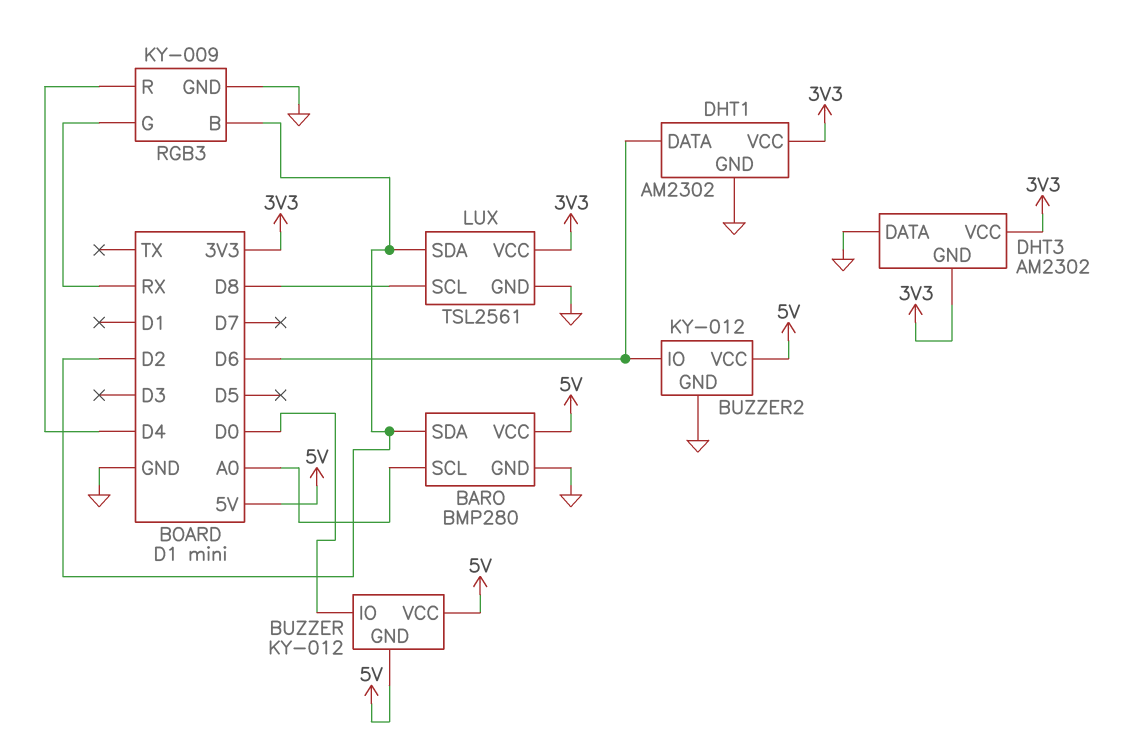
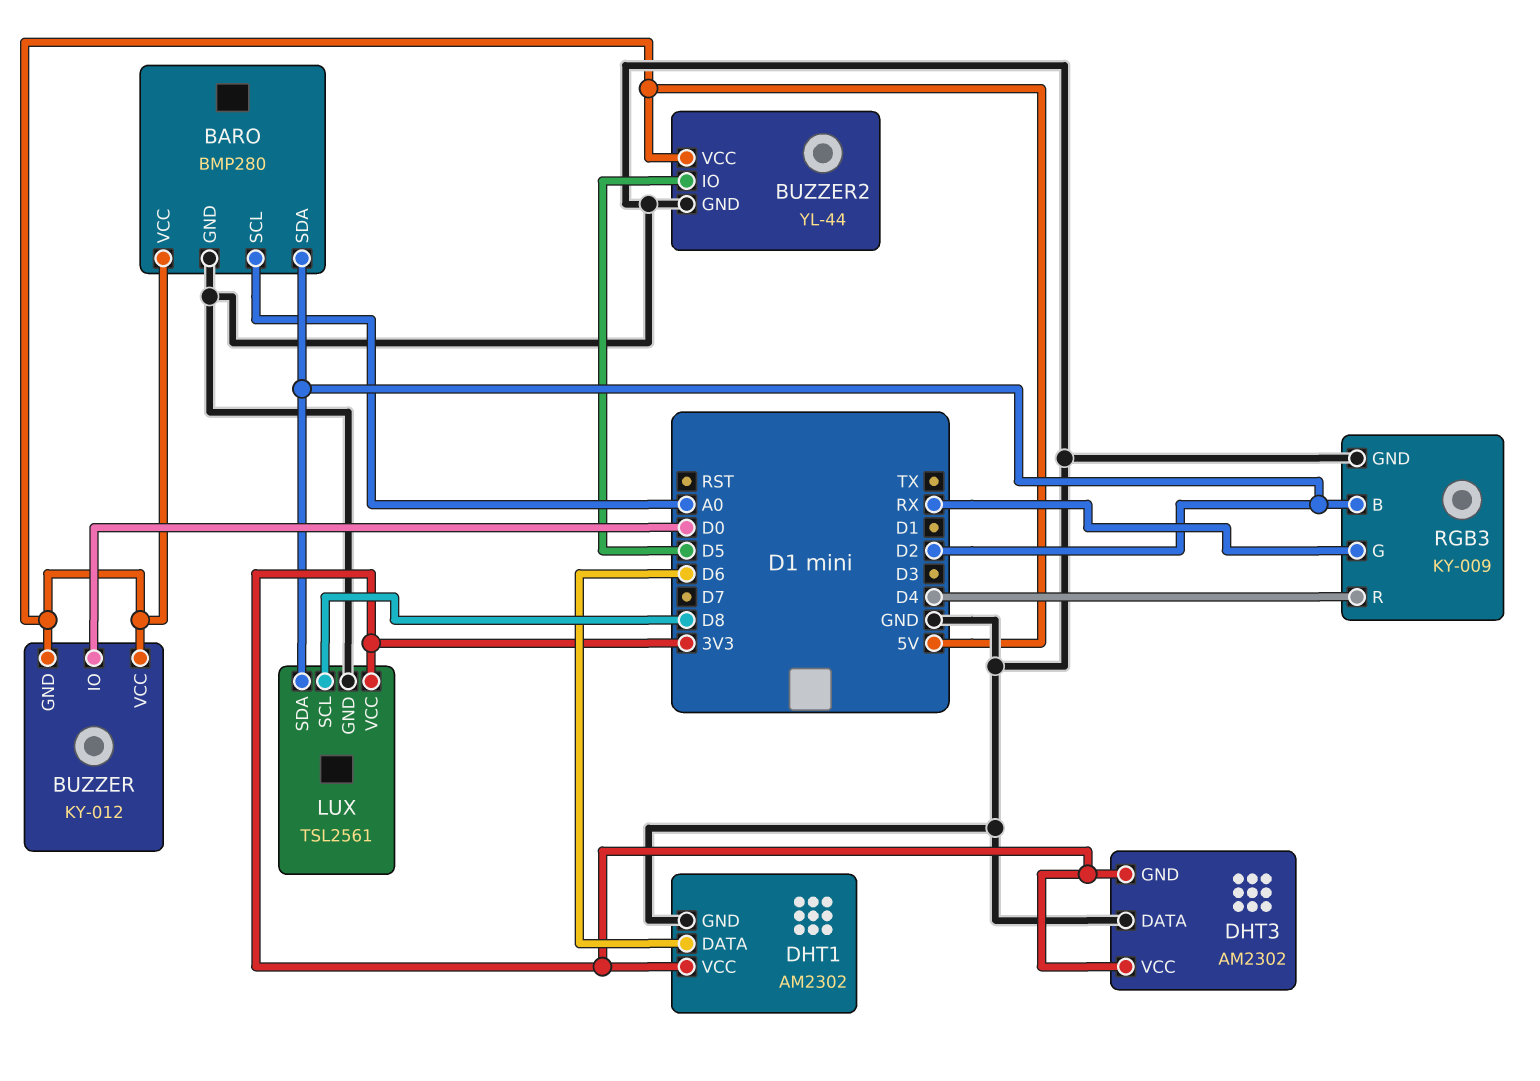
BUZZER2: KY-012 -> YL-44
BUZZER2 pin IO: D6 -> D5

